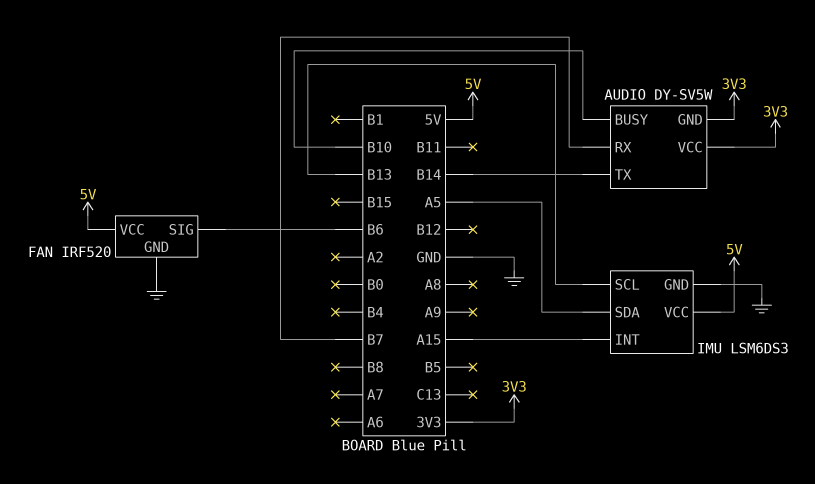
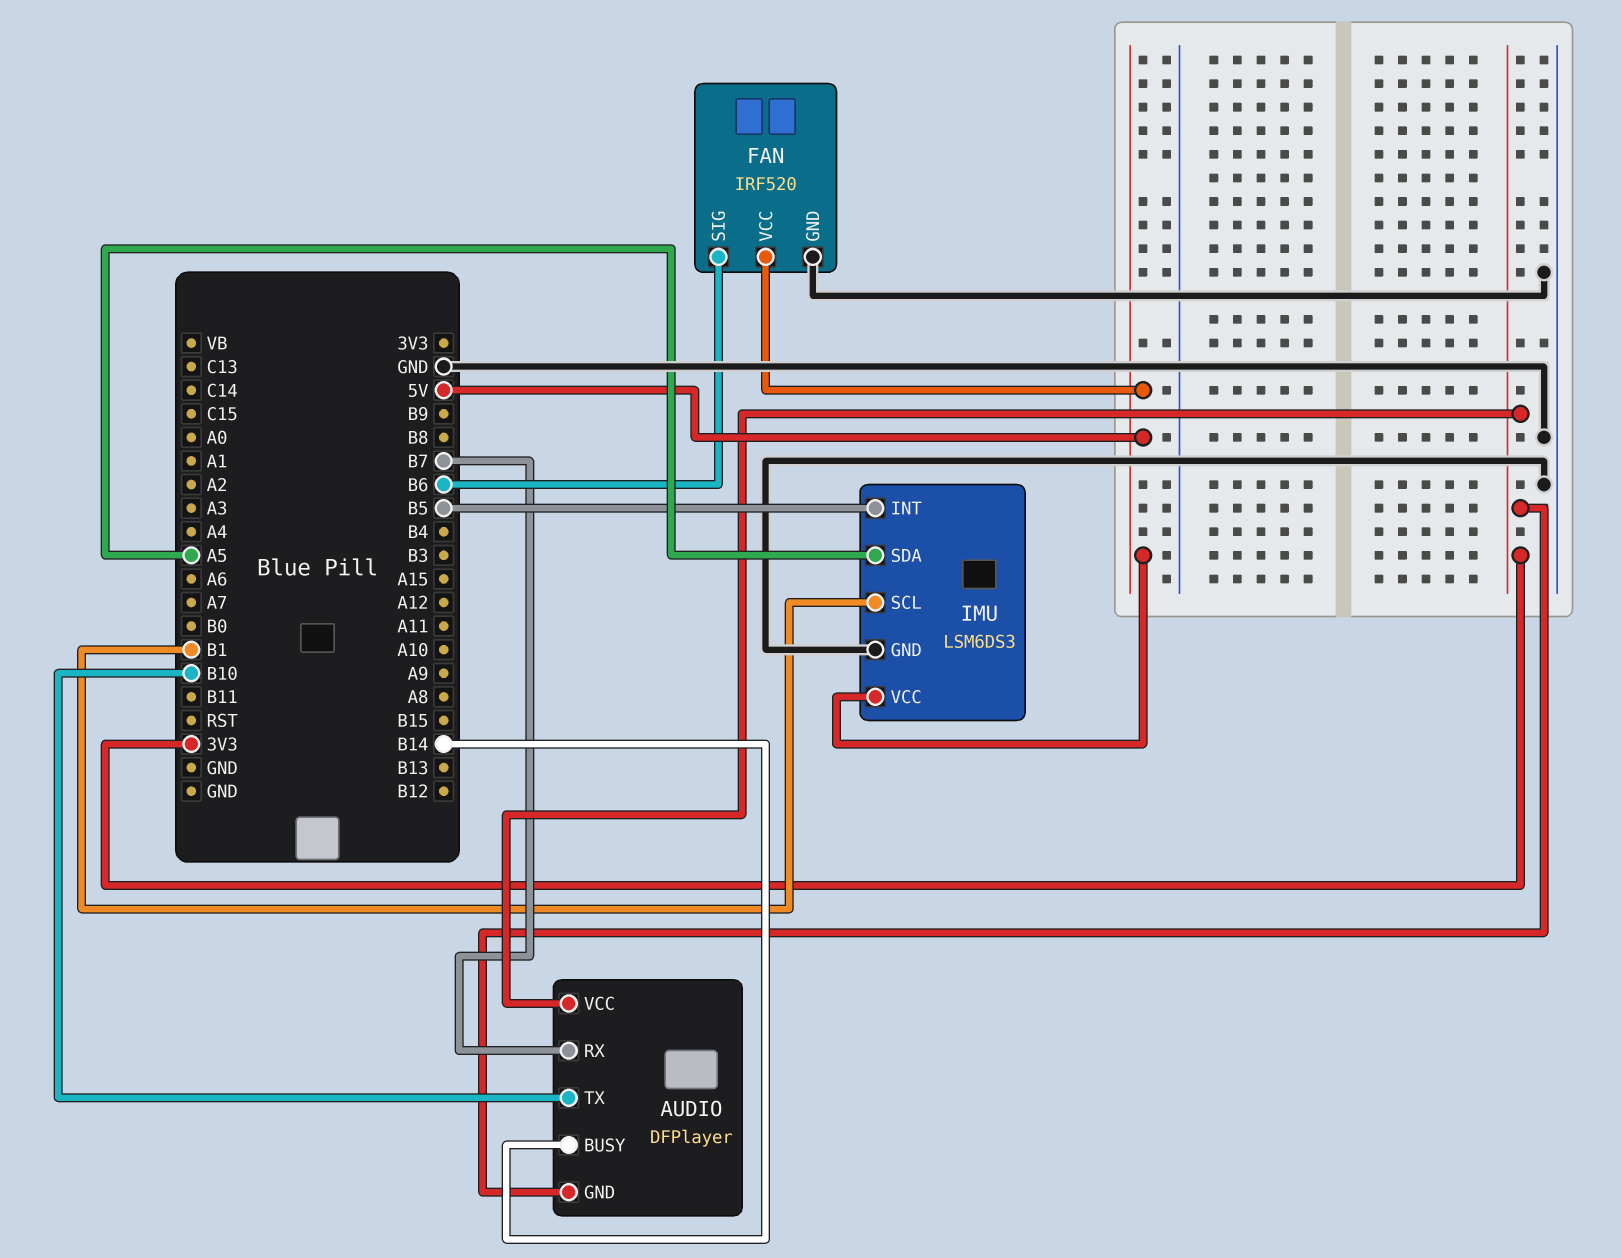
AUDIO: DY-SV5W -> DFPlayer
AUDIO pin BUSY: B10 -> B14
AUDIO pin TX: B14 -> B10
IMU pin INT: A15 -> B5
IMU pin SCL: B13 -> B1

